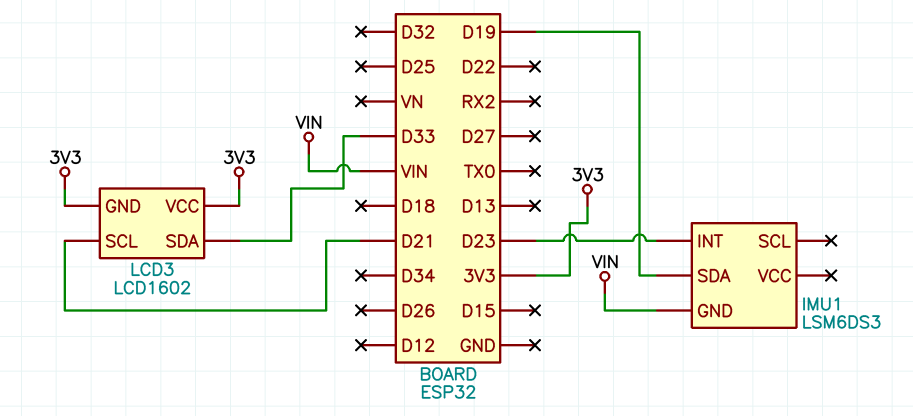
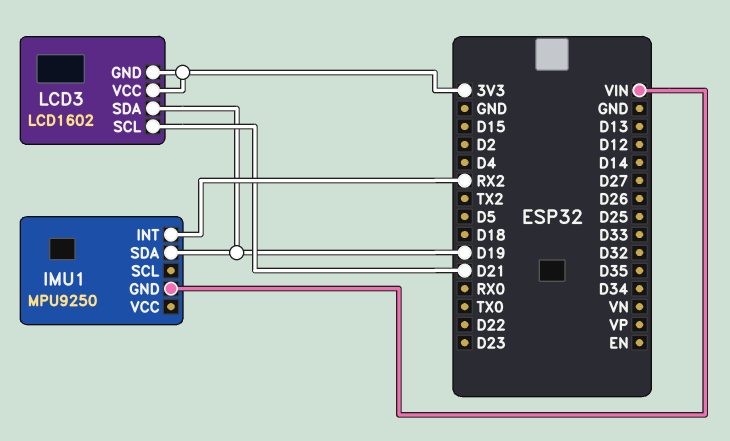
IMU1: LSM6DS3 -> MPU9250
IMU1 pin INT: D23 -> RX2
LCD3 pin SDA: D33 -> D19

